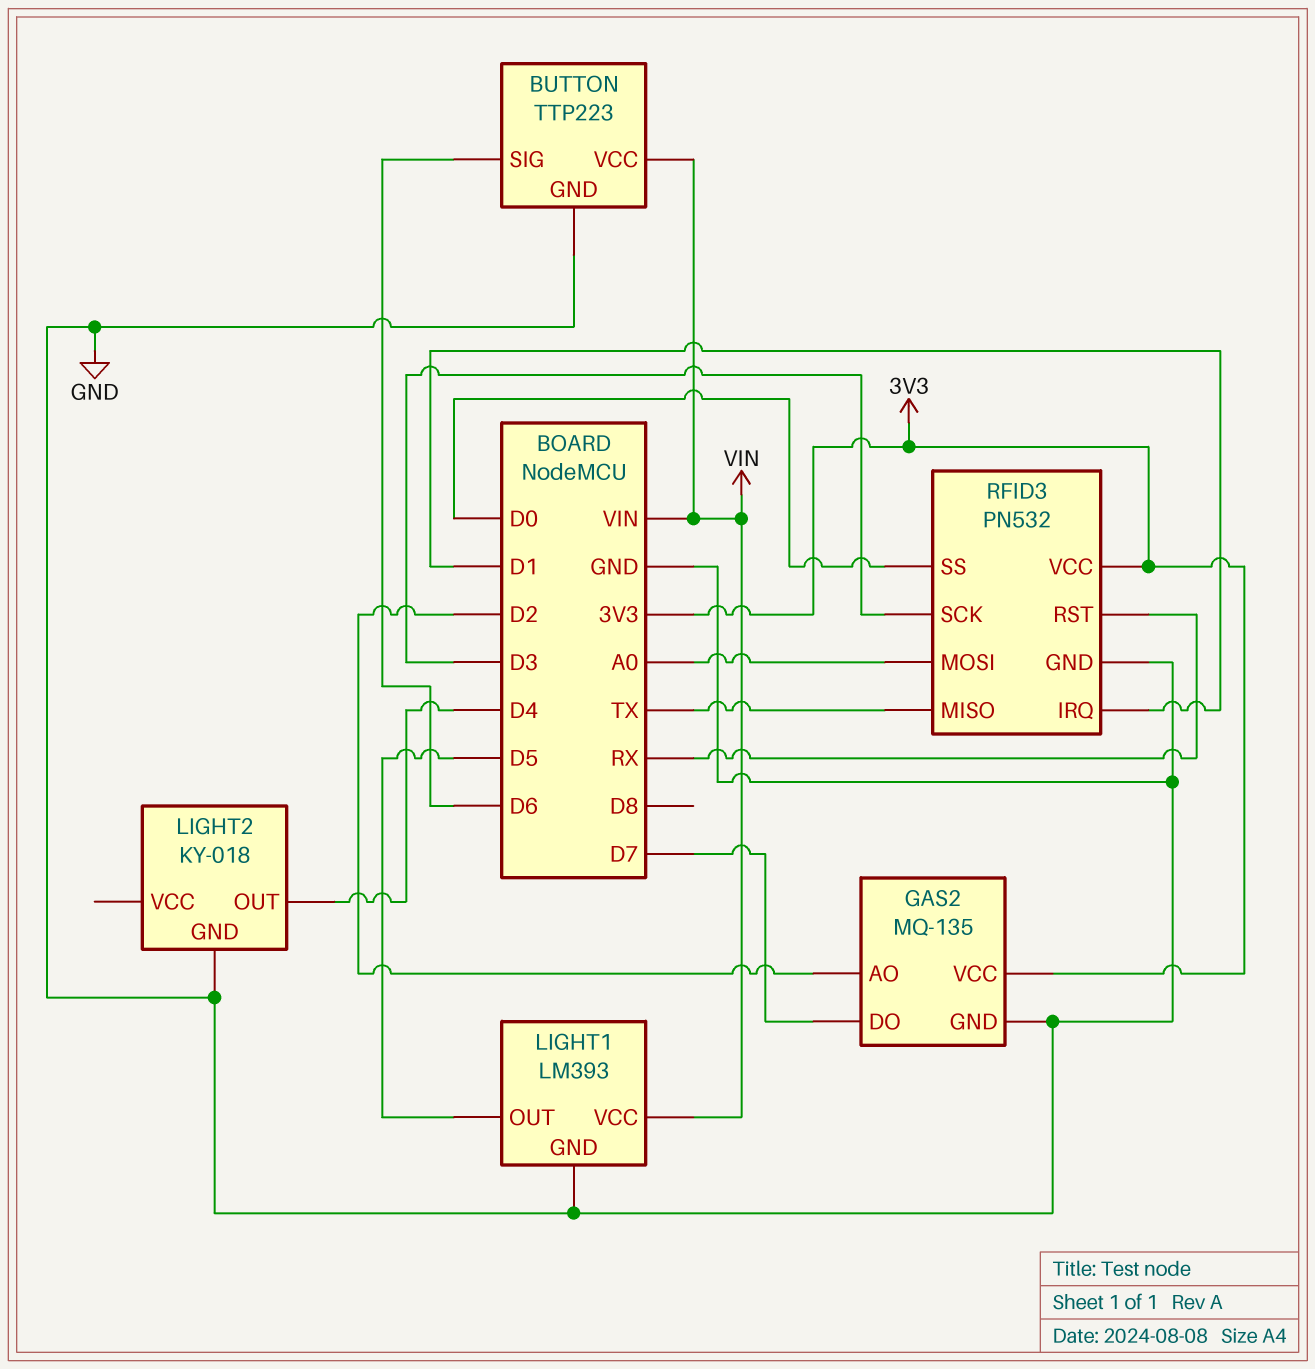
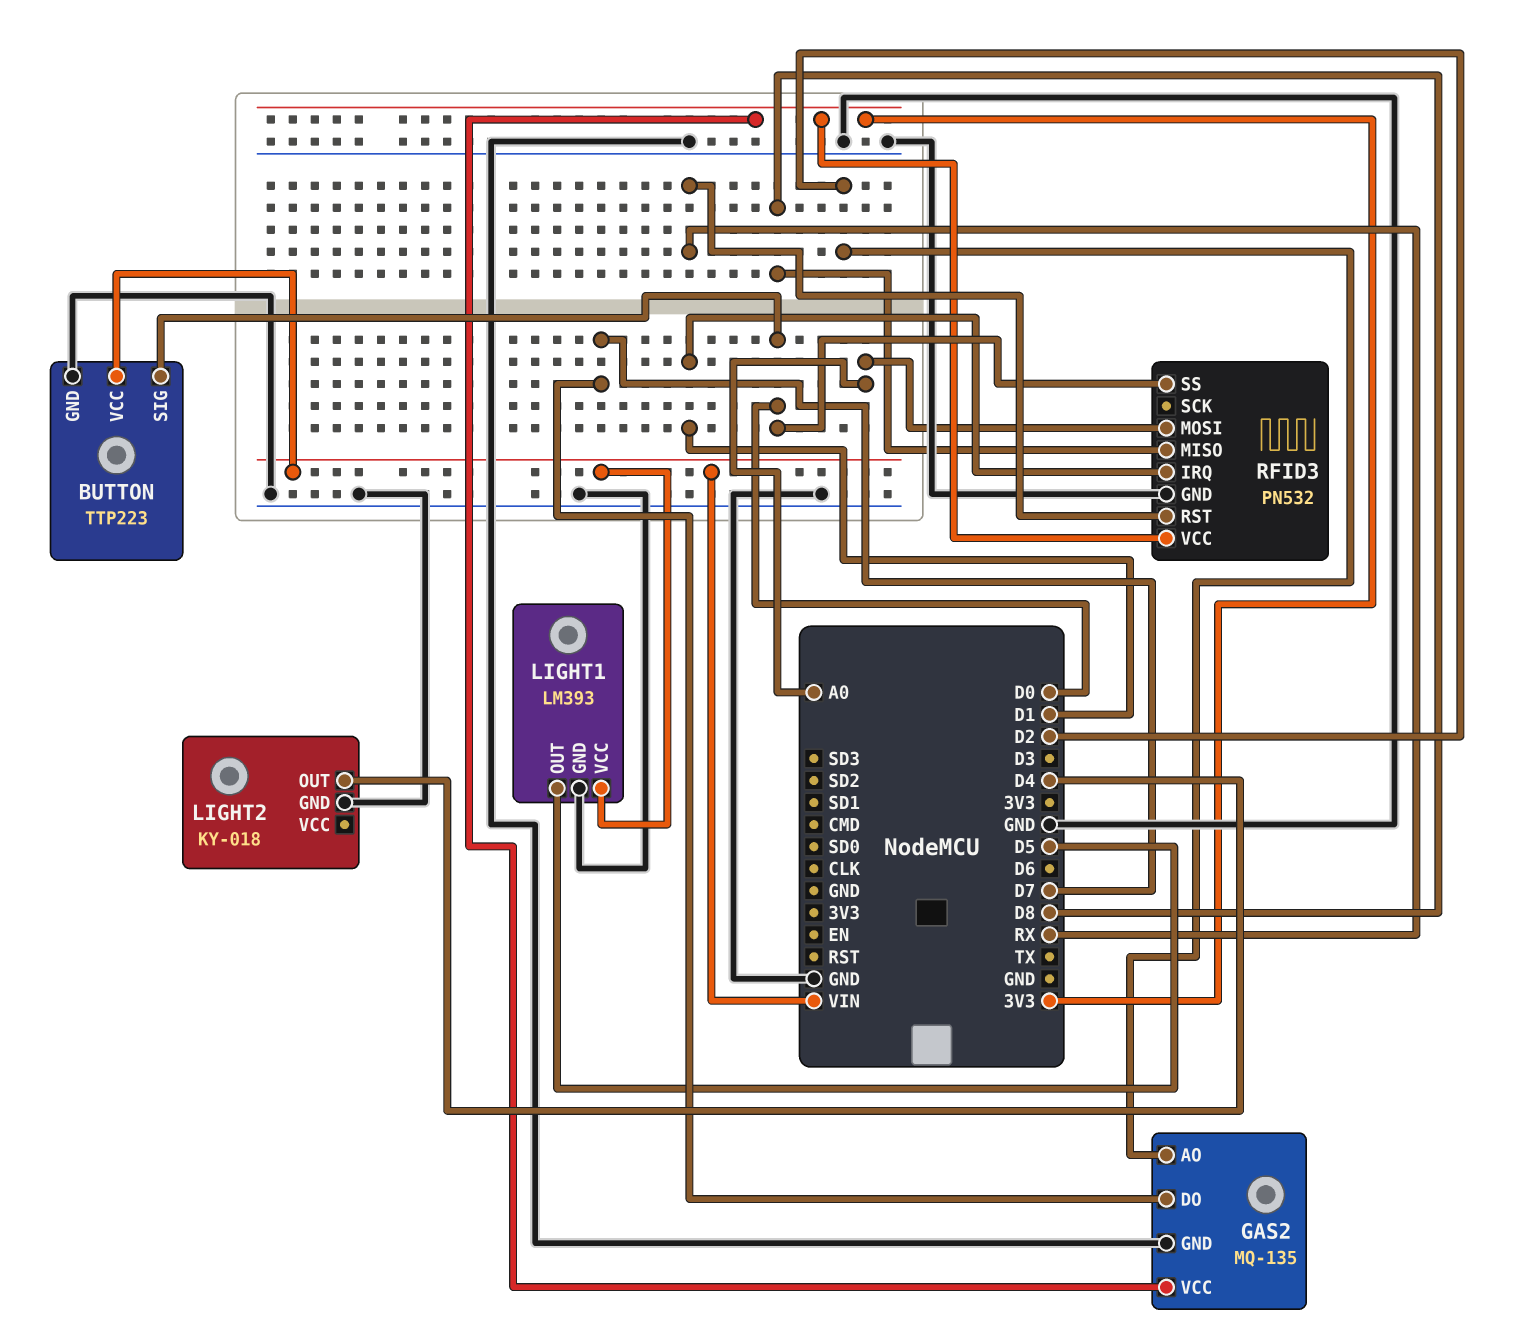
BUTTON pin SIG: D6 -> D0
RFID3 pin MISO: TX -> D8
RFID3 pin SCK: D3 -> none

